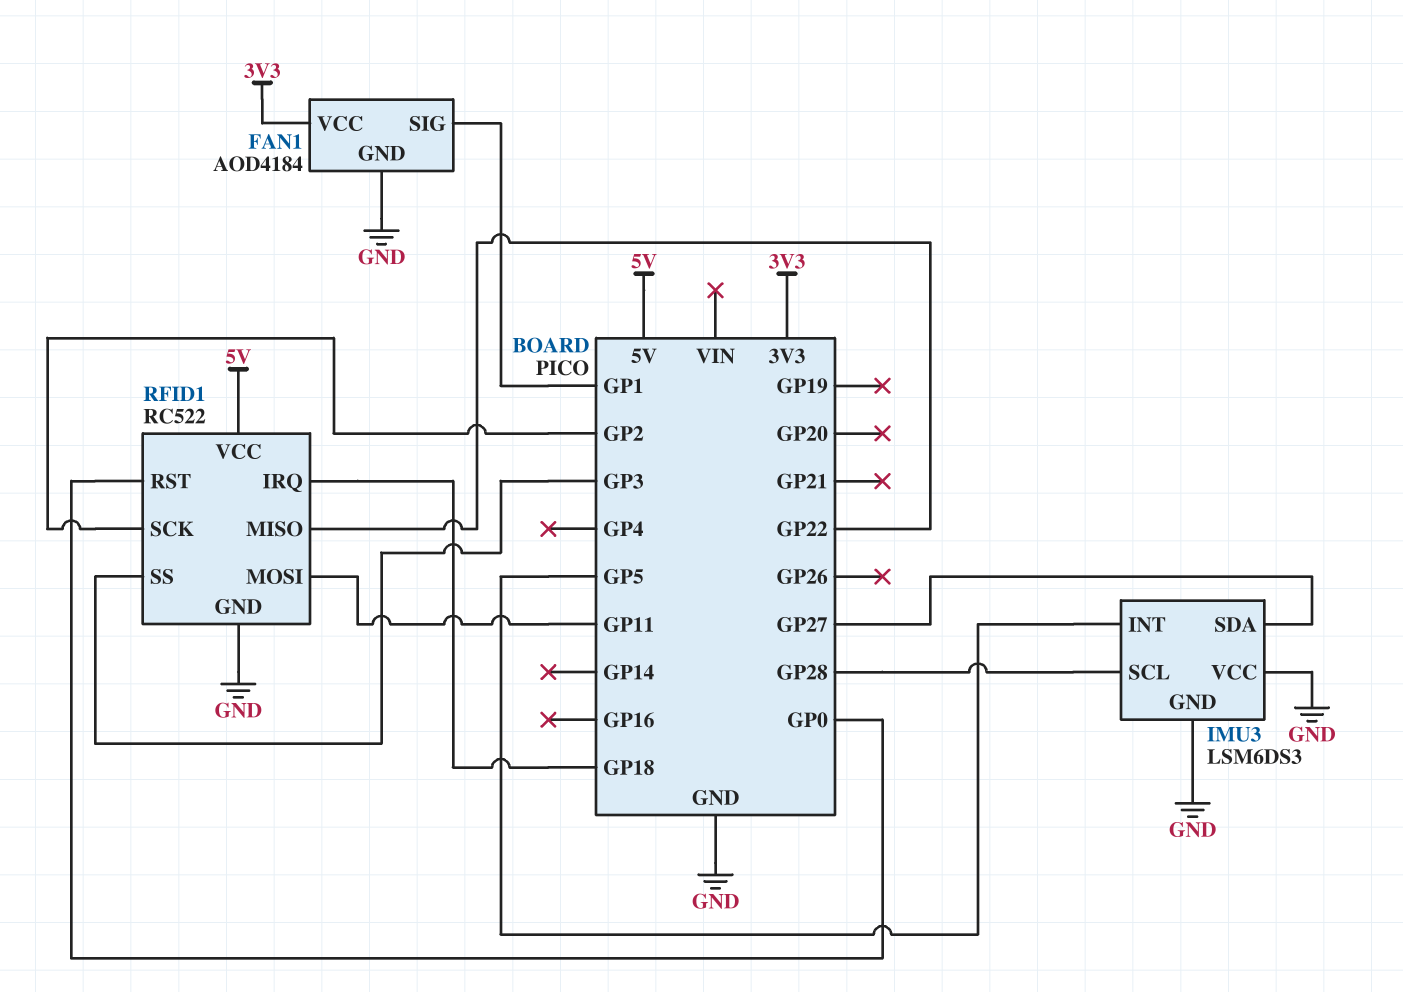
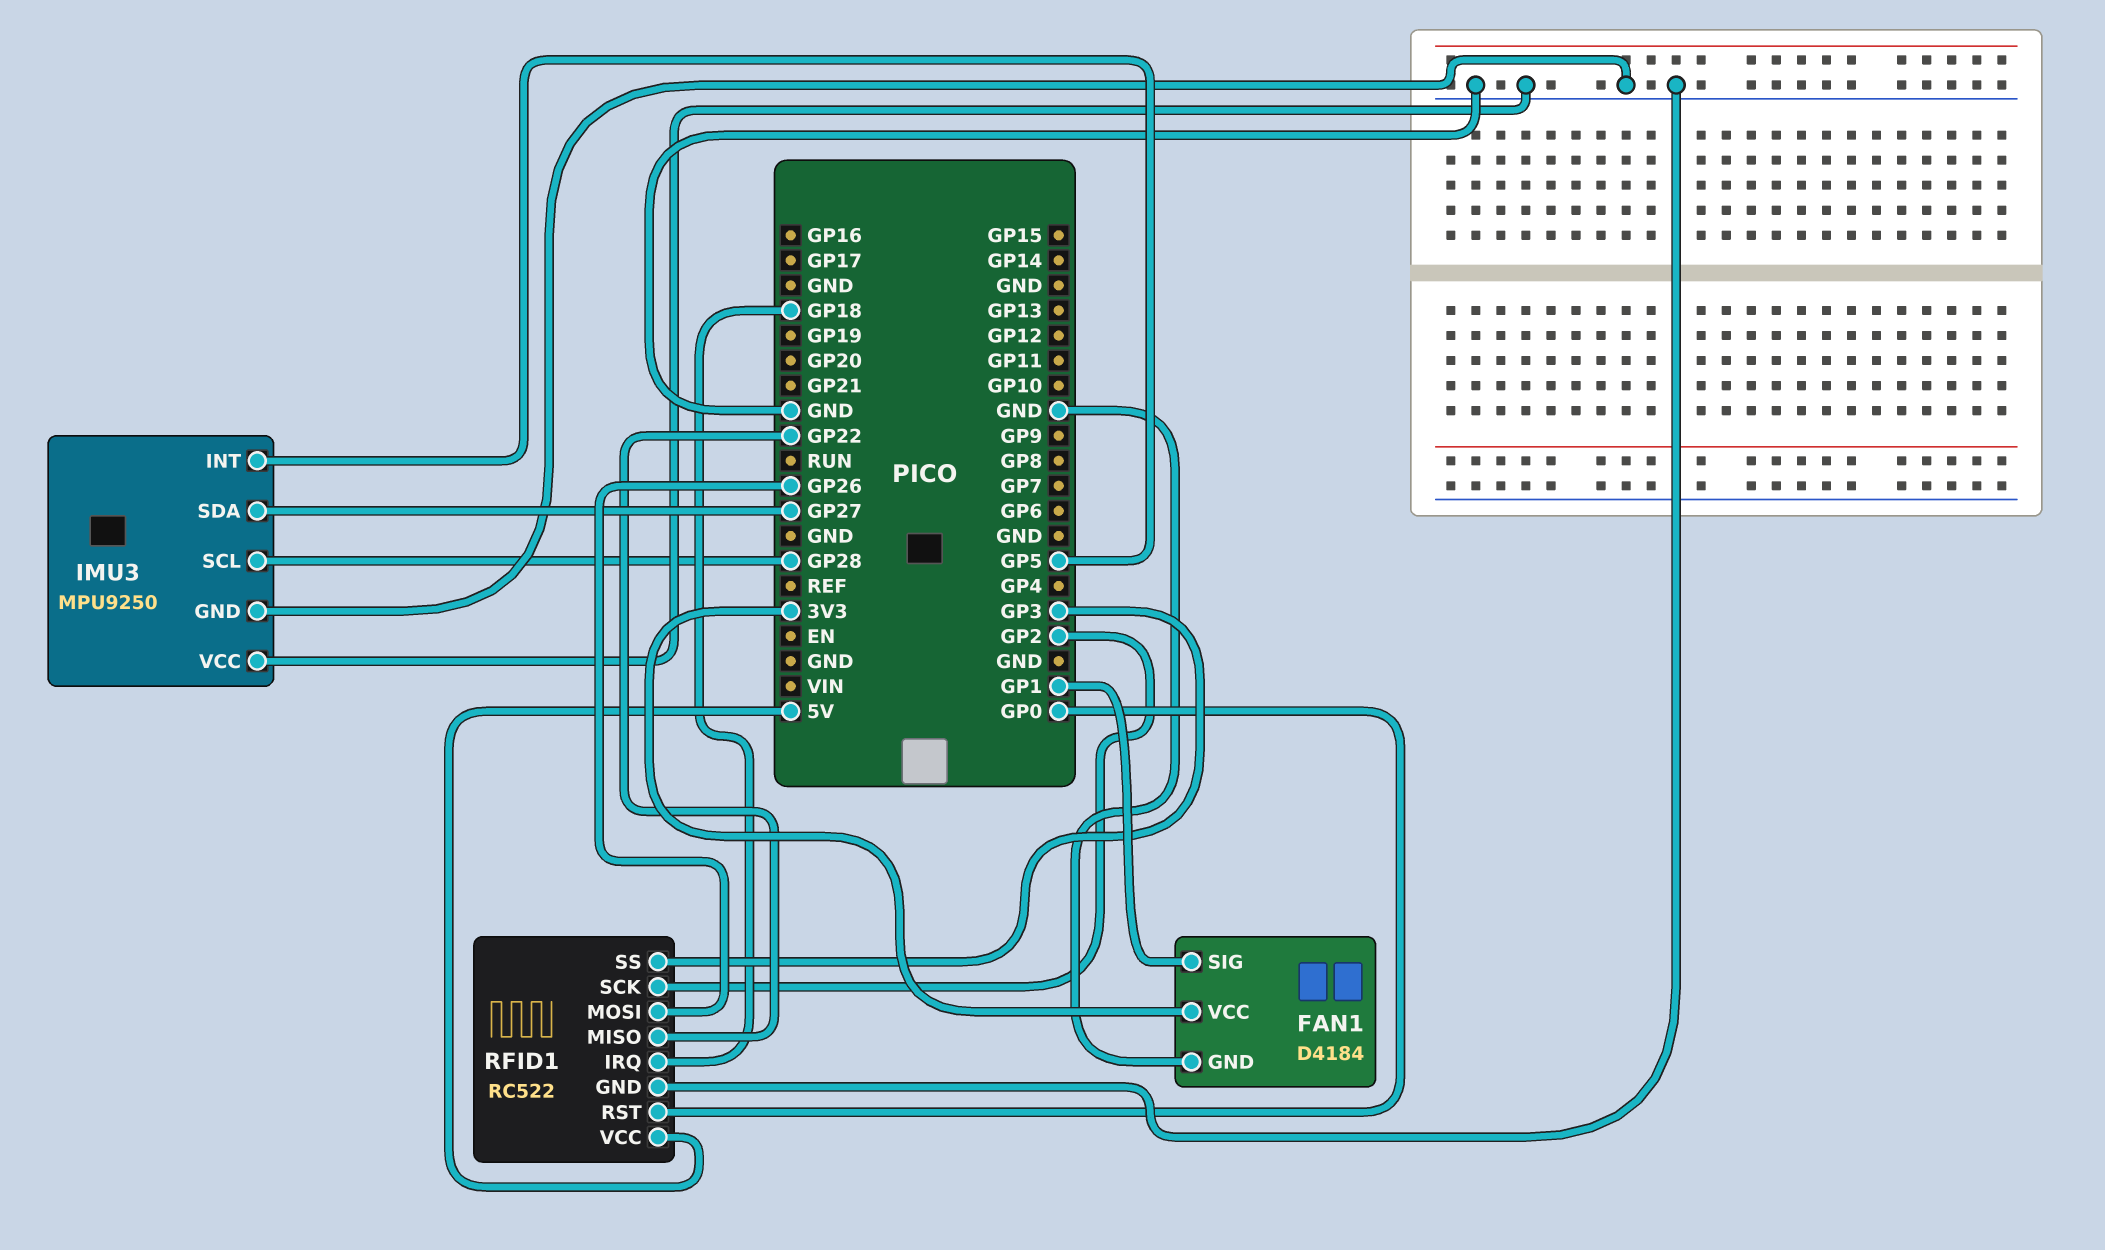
FAN1: AOD4184 -> D4184
IMU3: LSM6DS3 -> MPU9250
RFID1 pin MOSI: GP11 -> GP26

